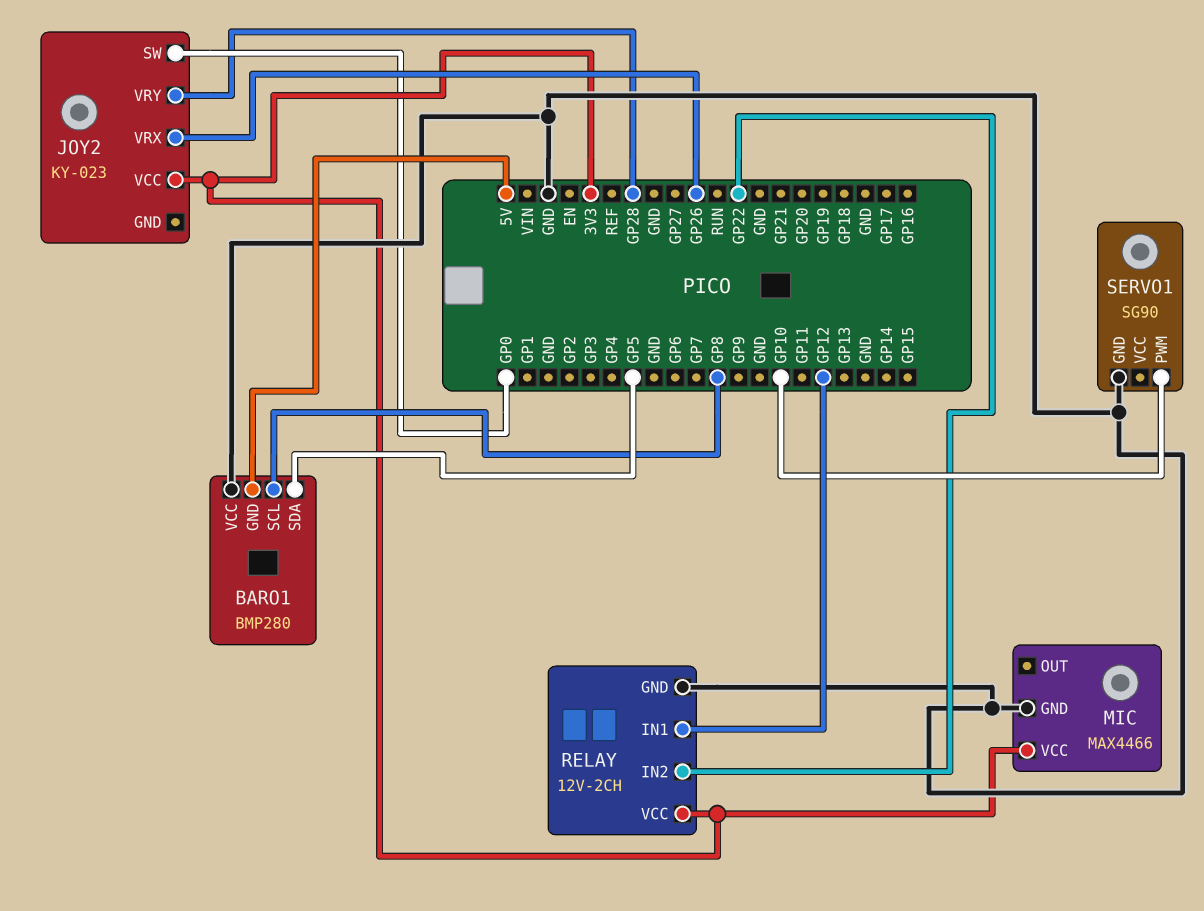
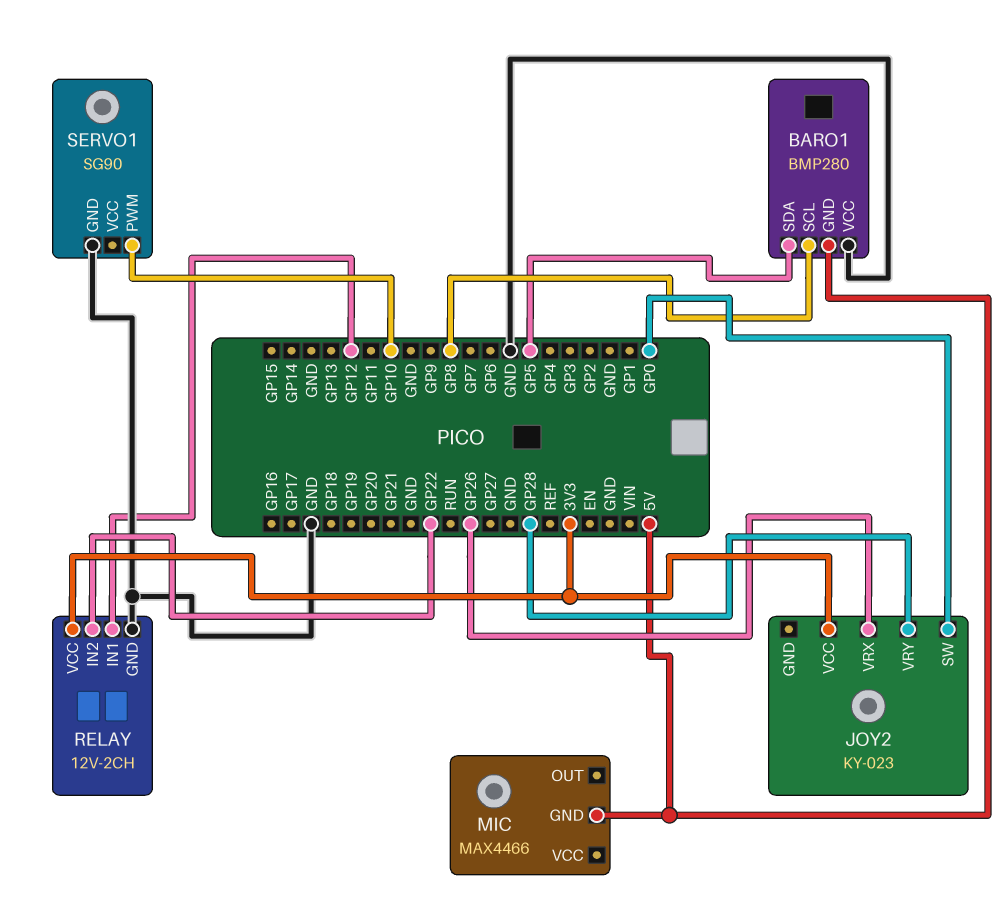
MIC pin GND: GND -> 5V
MIC pin VCC: 3V3 -> none

